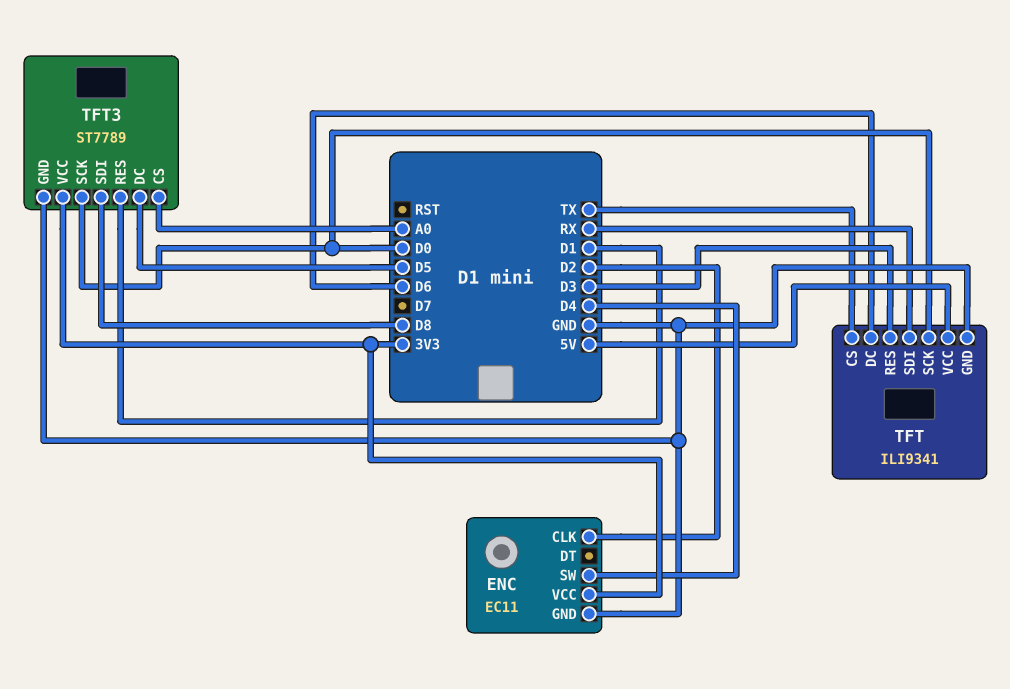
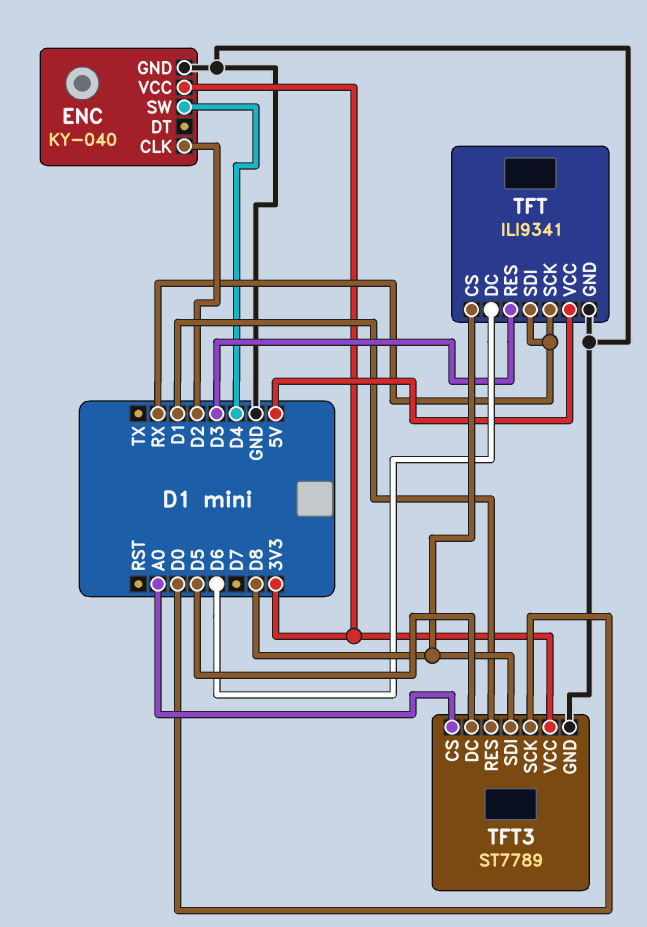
ENC: EC11 -> KY-040
TFT pin CS: TX -> D8
TFT pin SCK: D0 -> RX

